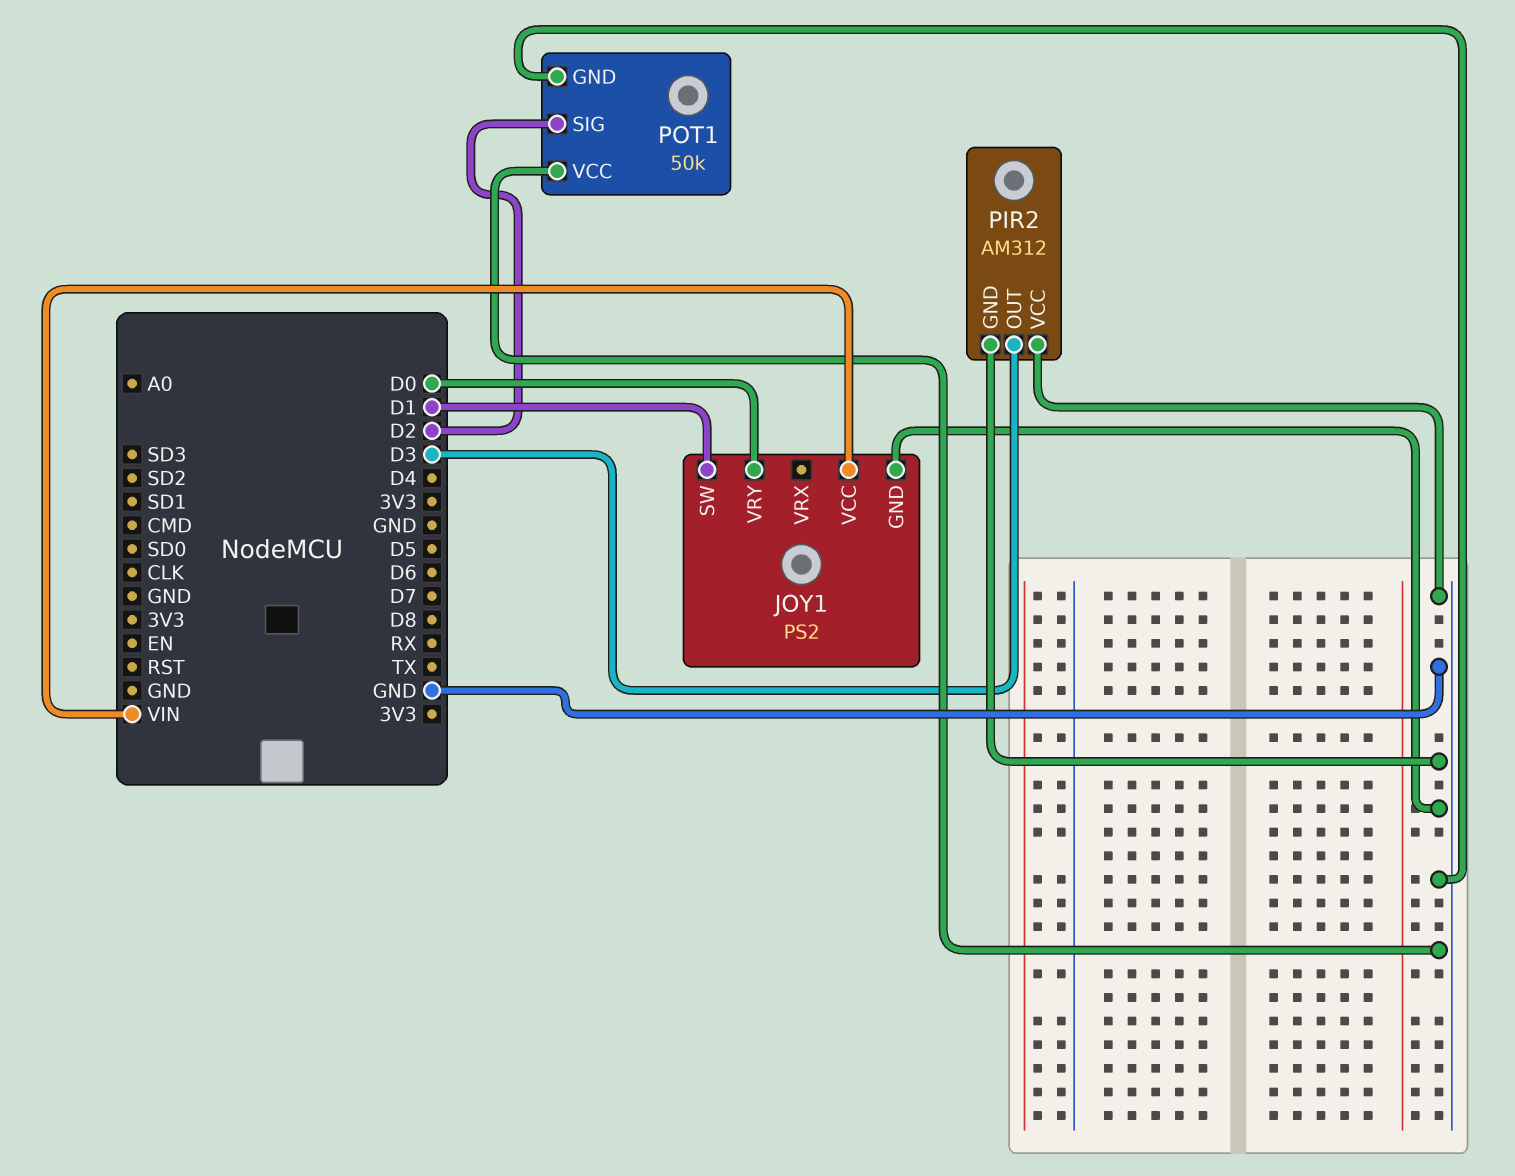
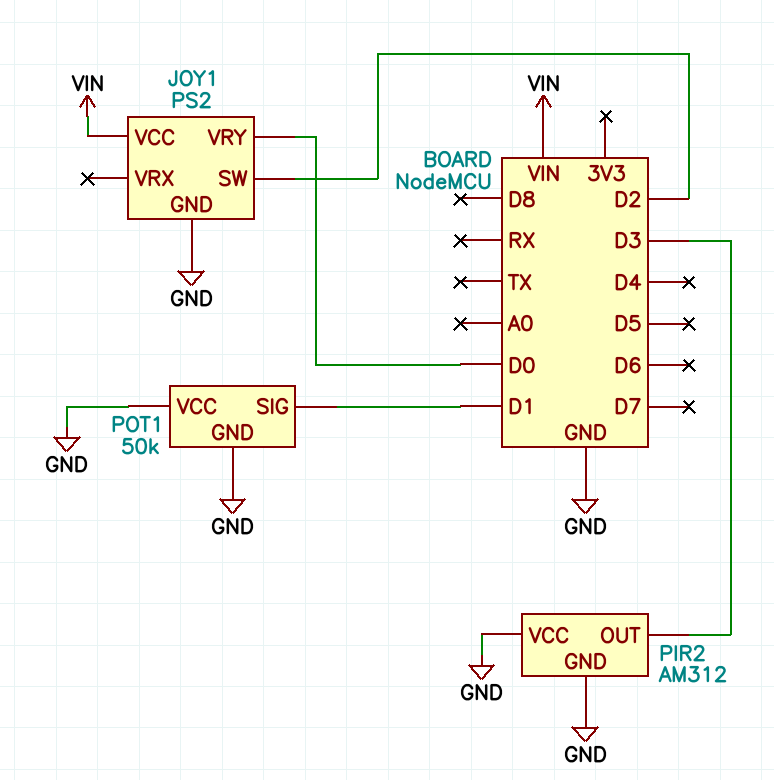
JOY1 pin SW: D1 -> D2
POT1 pin SIG: D2 -> D1

